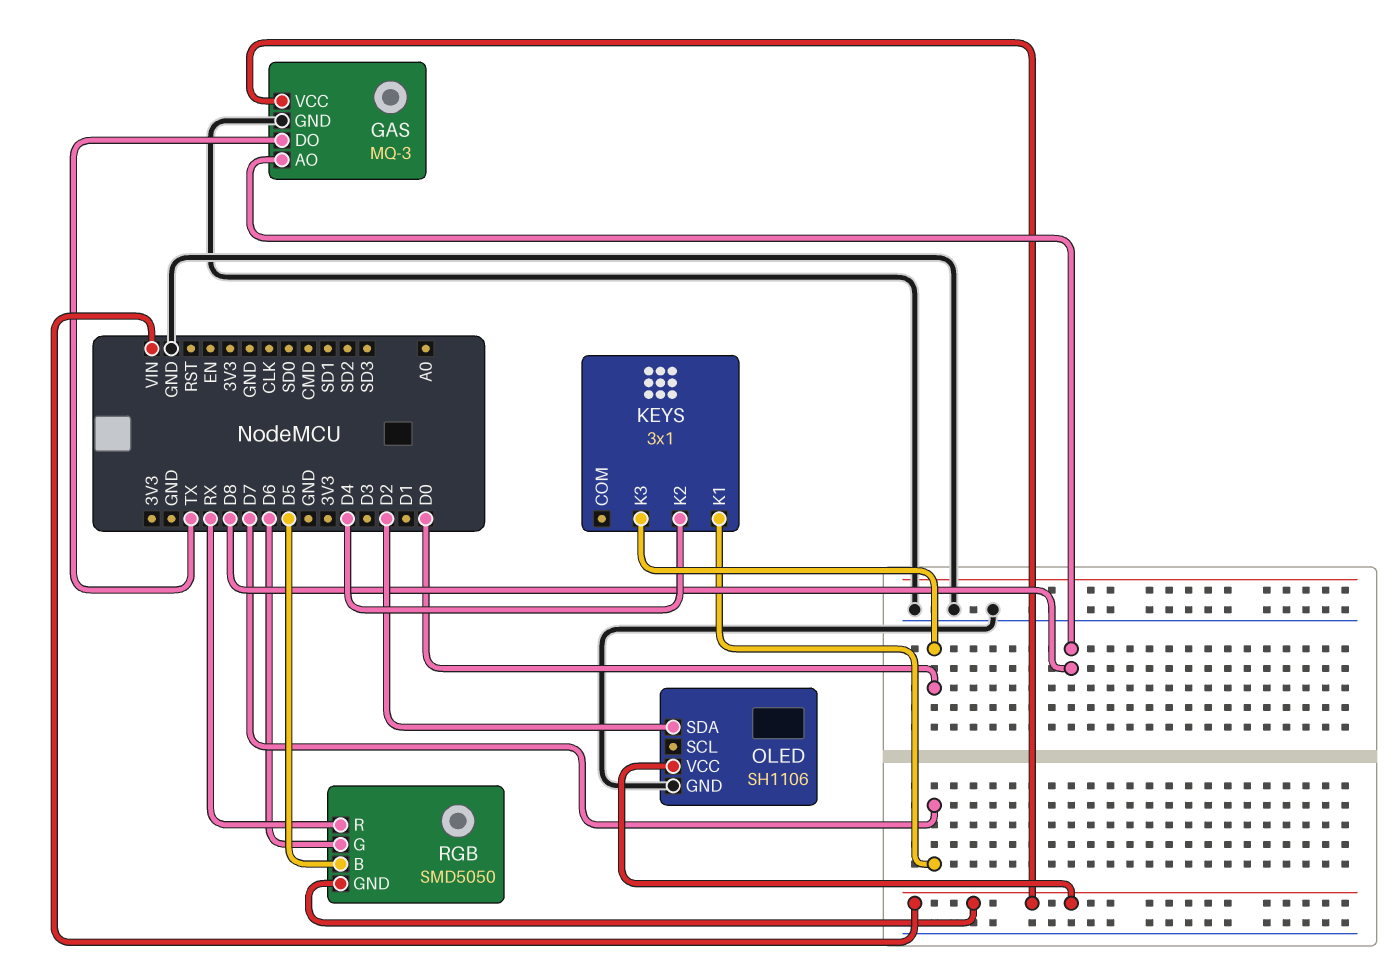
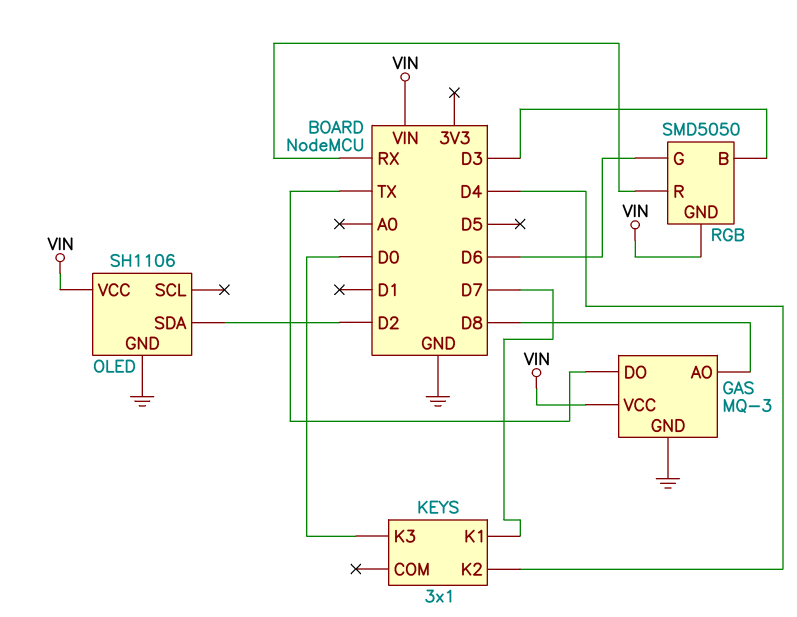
RGB pin B: D5 -> D3

